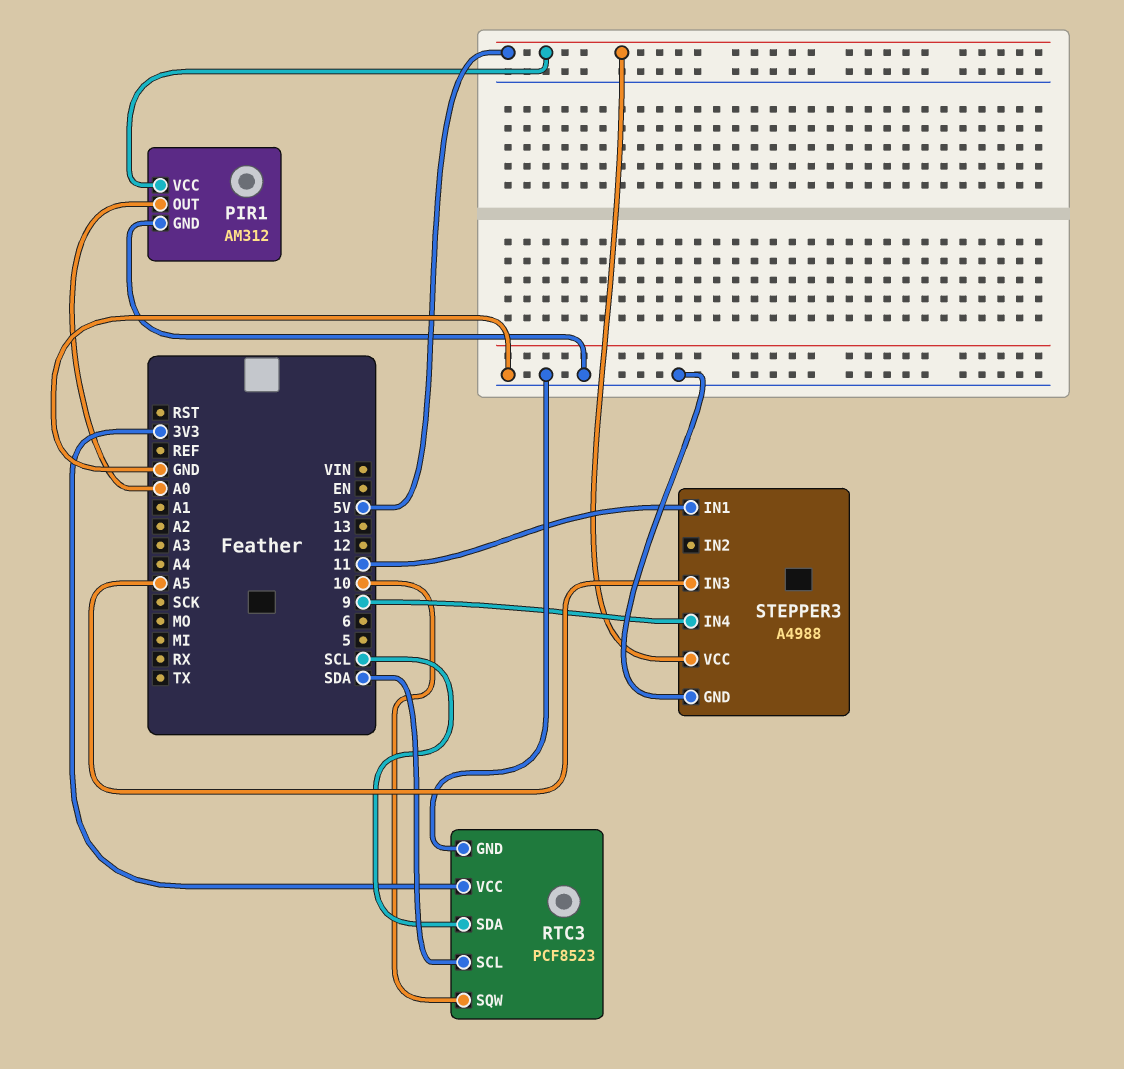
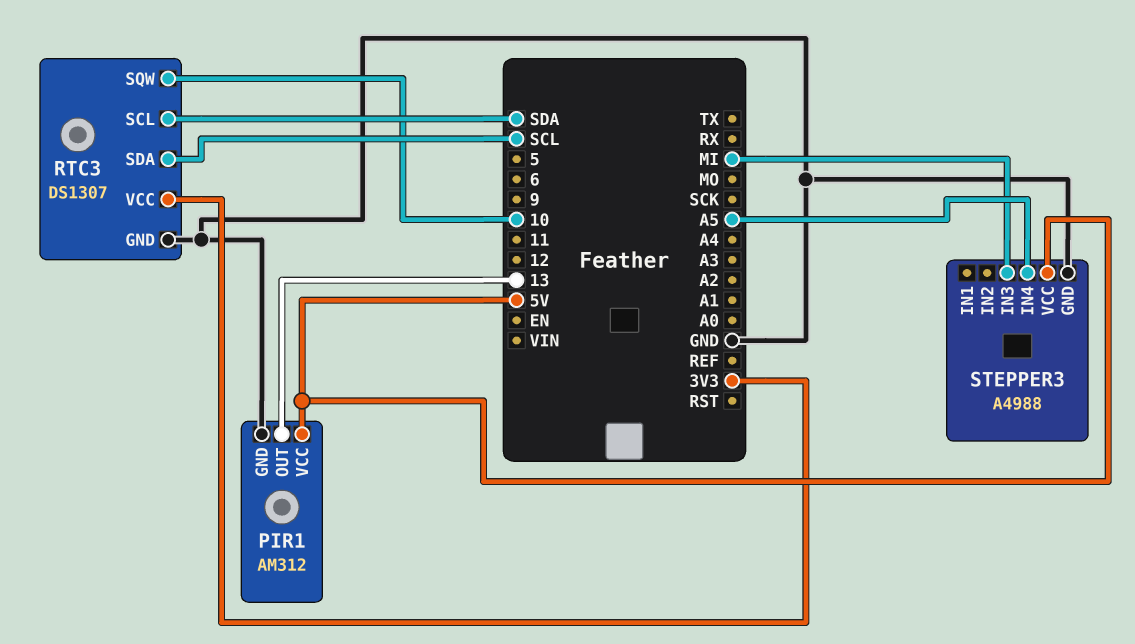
PIR1 pin OUT: A0 -> 13
RTC3: PCF8523 -> DS1307
STEPPER3 pin IN1: 11 -> none
STEPPER3 pin IN3: A5 -> MI
STEPPER3 pin IN4: 9 -> A5

